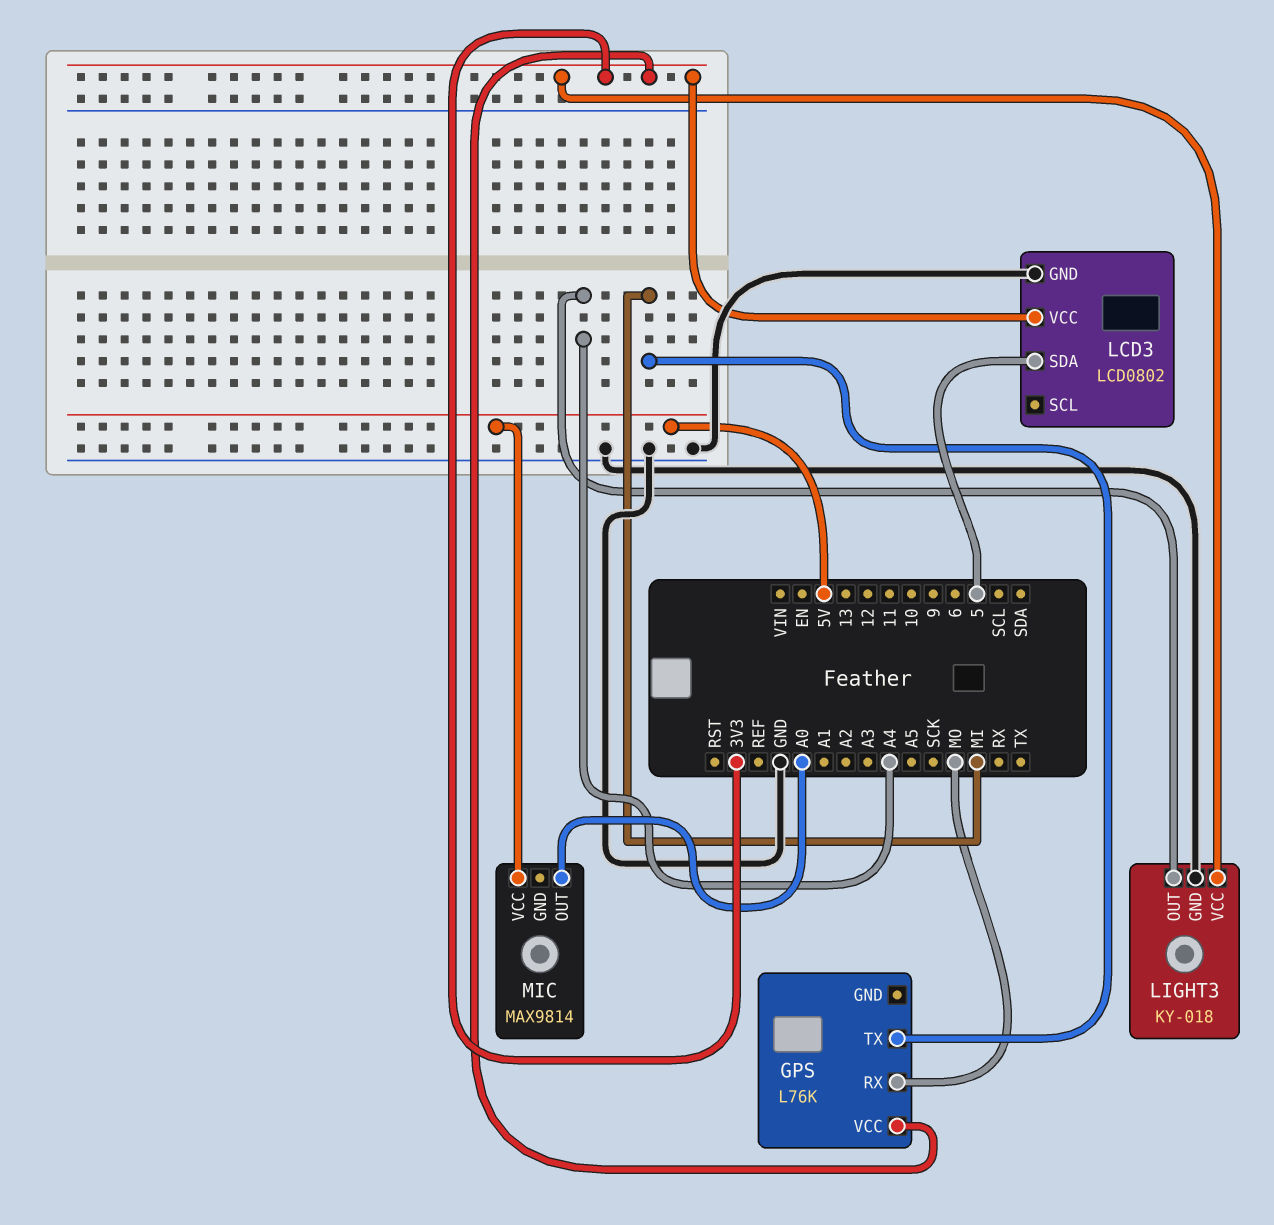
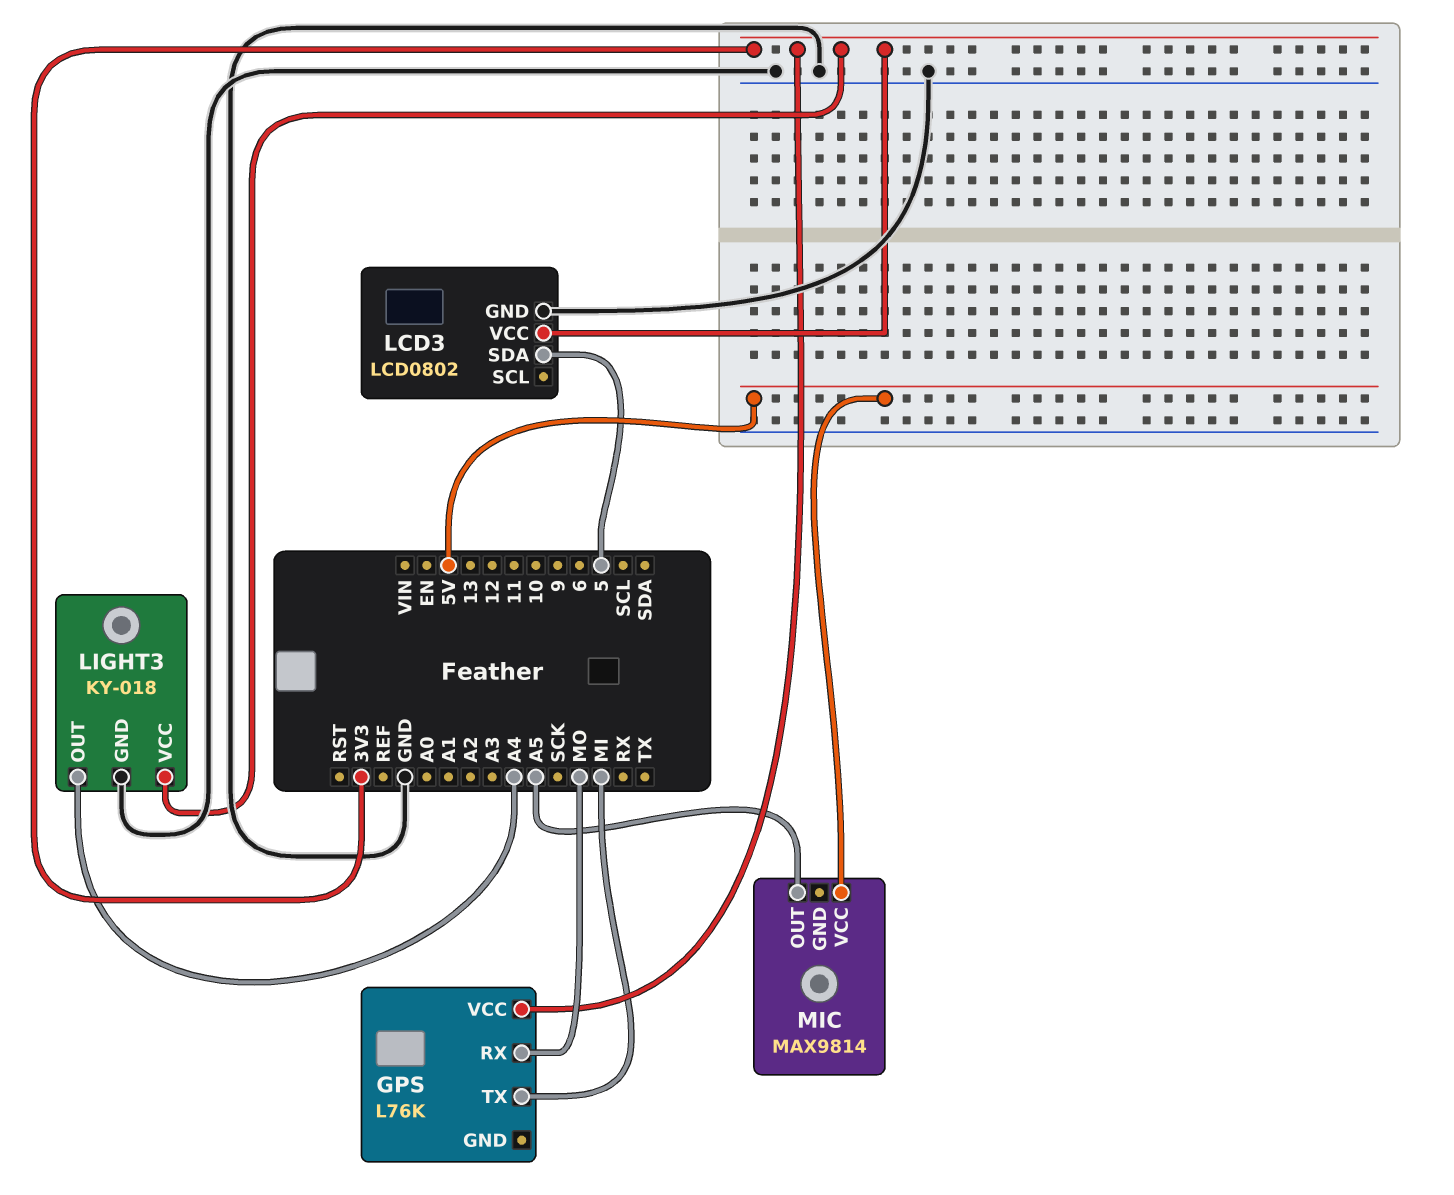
MIC pin OUT: A0 -> A5

